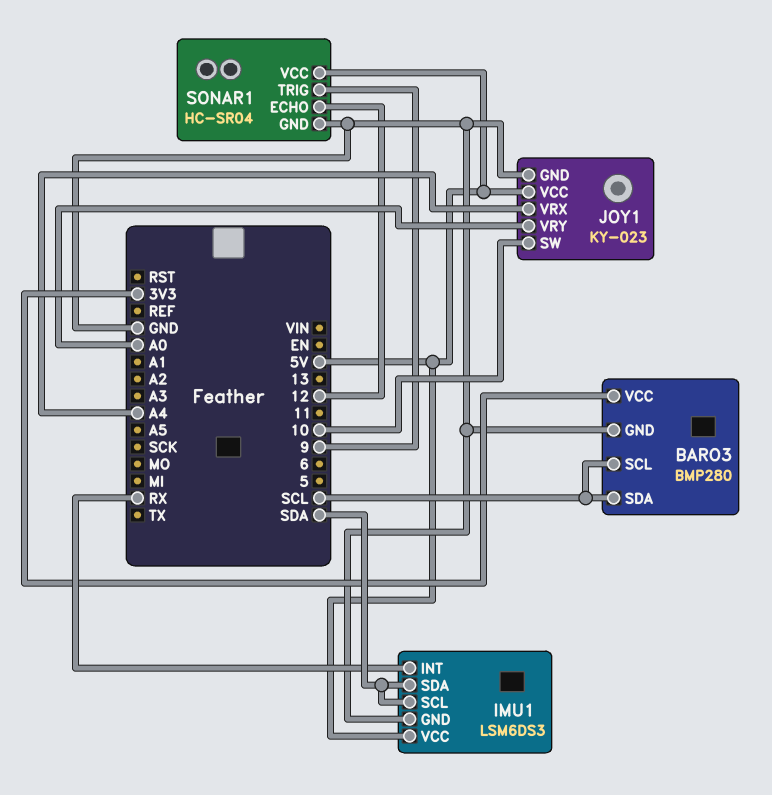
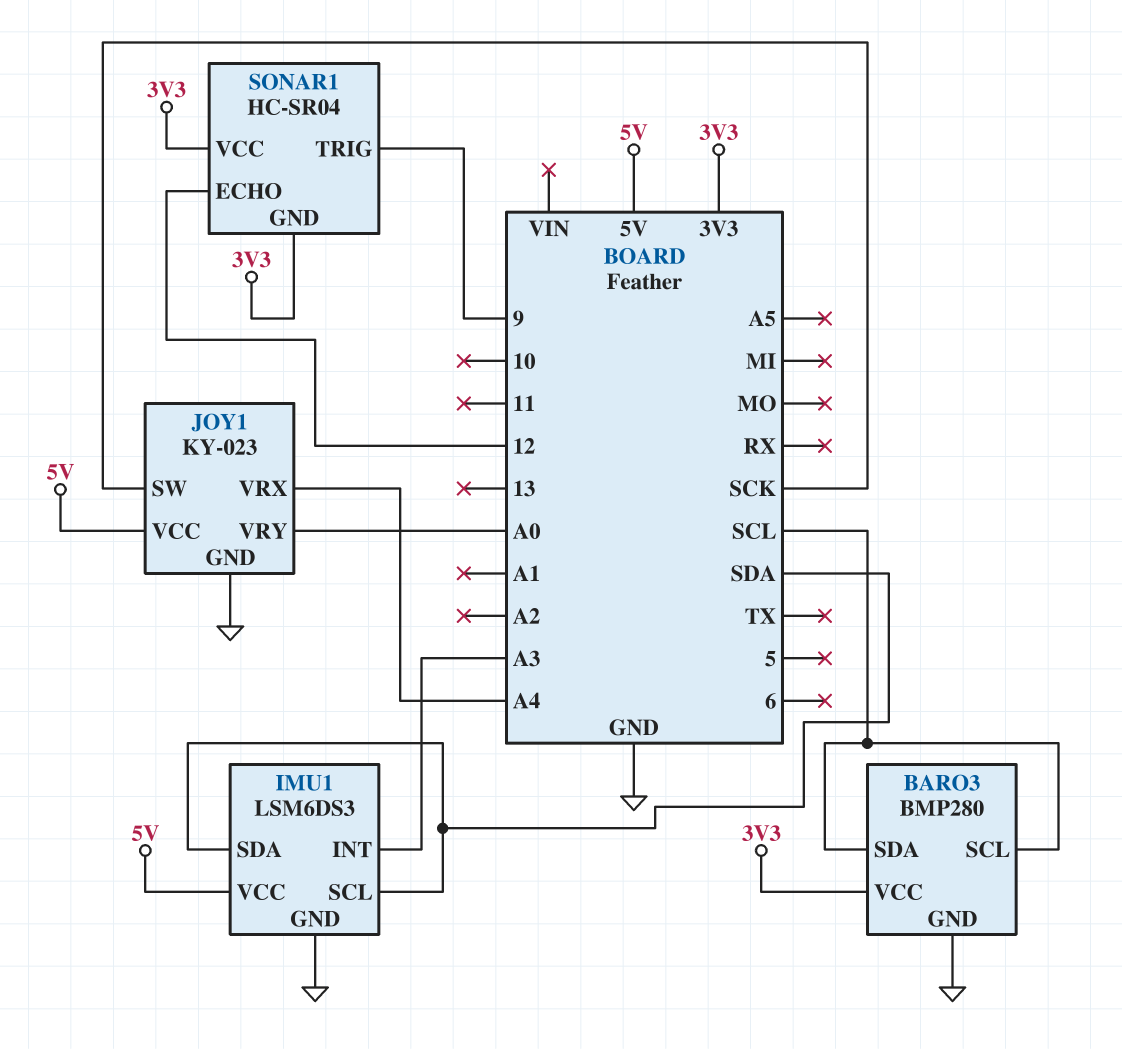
IMU1 pin INT: RX -> A3
JOY1 pin SW: 10 -> SCK
SONAR1 pin GND: GND -> 3V3
SONAR1 pin VCC: 5V -> 3V3

